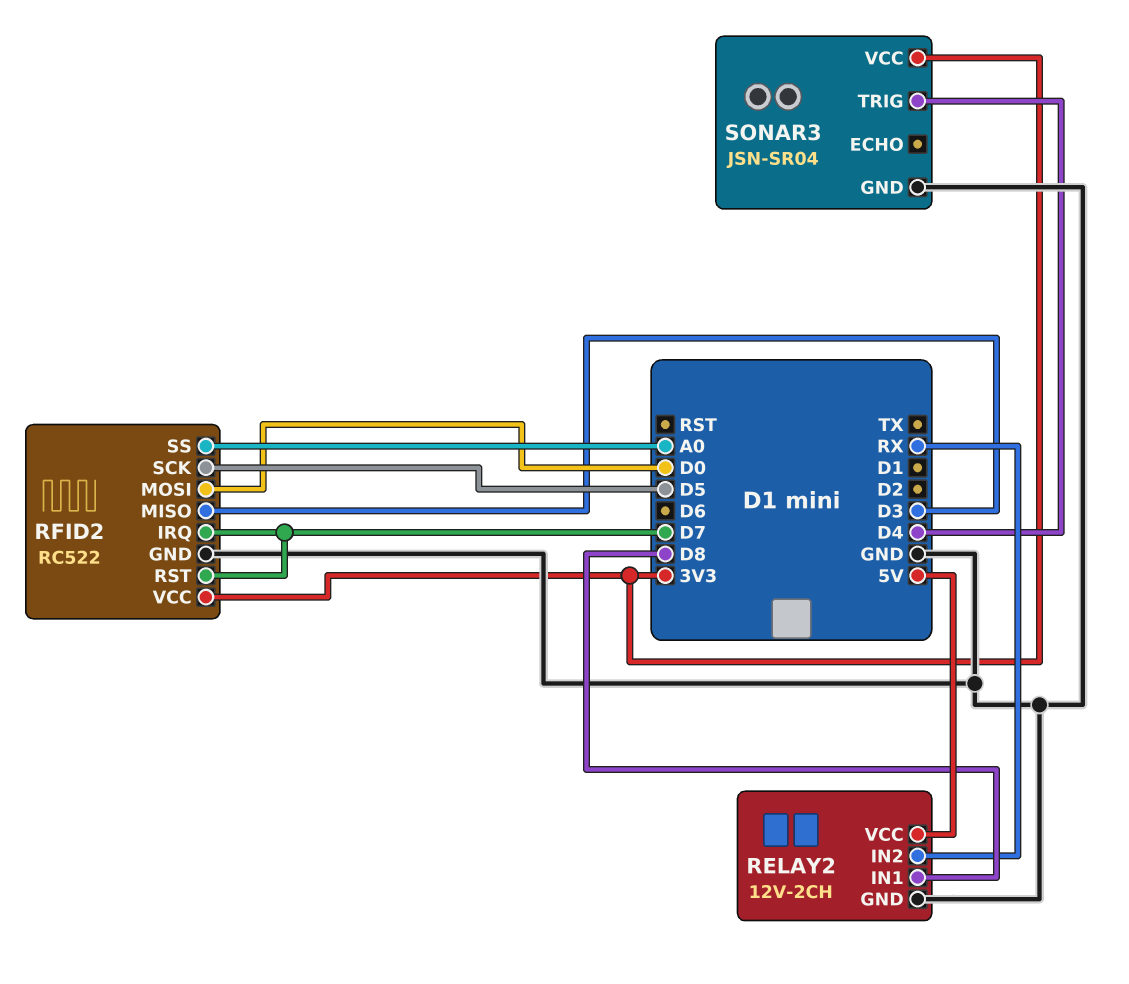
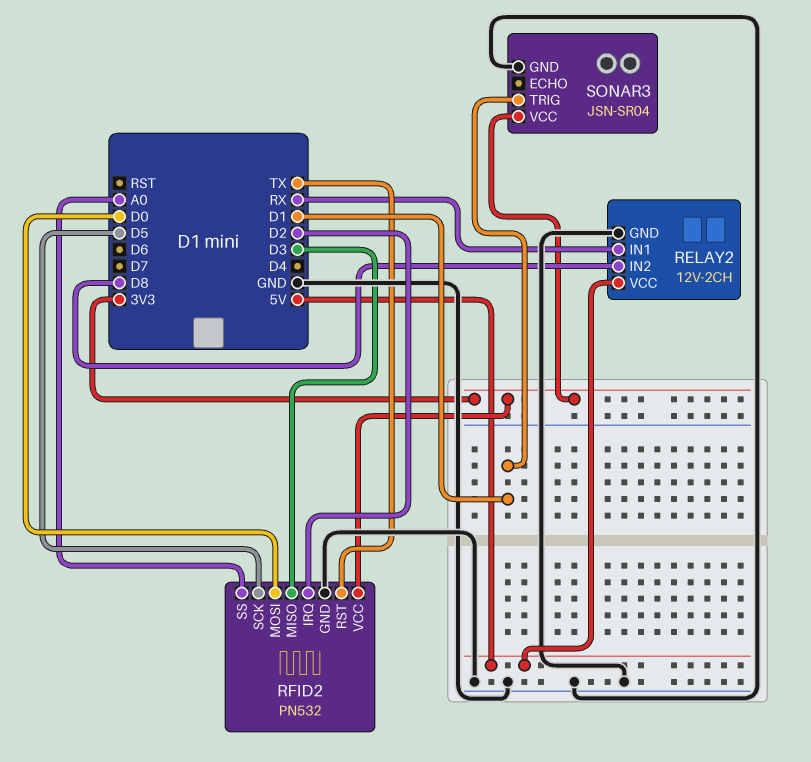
RELAY2 pin IN1: D8 -> RX
RELAY2 pin IN2: RX -> D8
RFID2: RC522 -> PN532
RFID2 pin IRQ: D7 -> D2
RFID2 pin RST: D7 -> TX
SONAR3 pin TRIG: D4 -> D1

